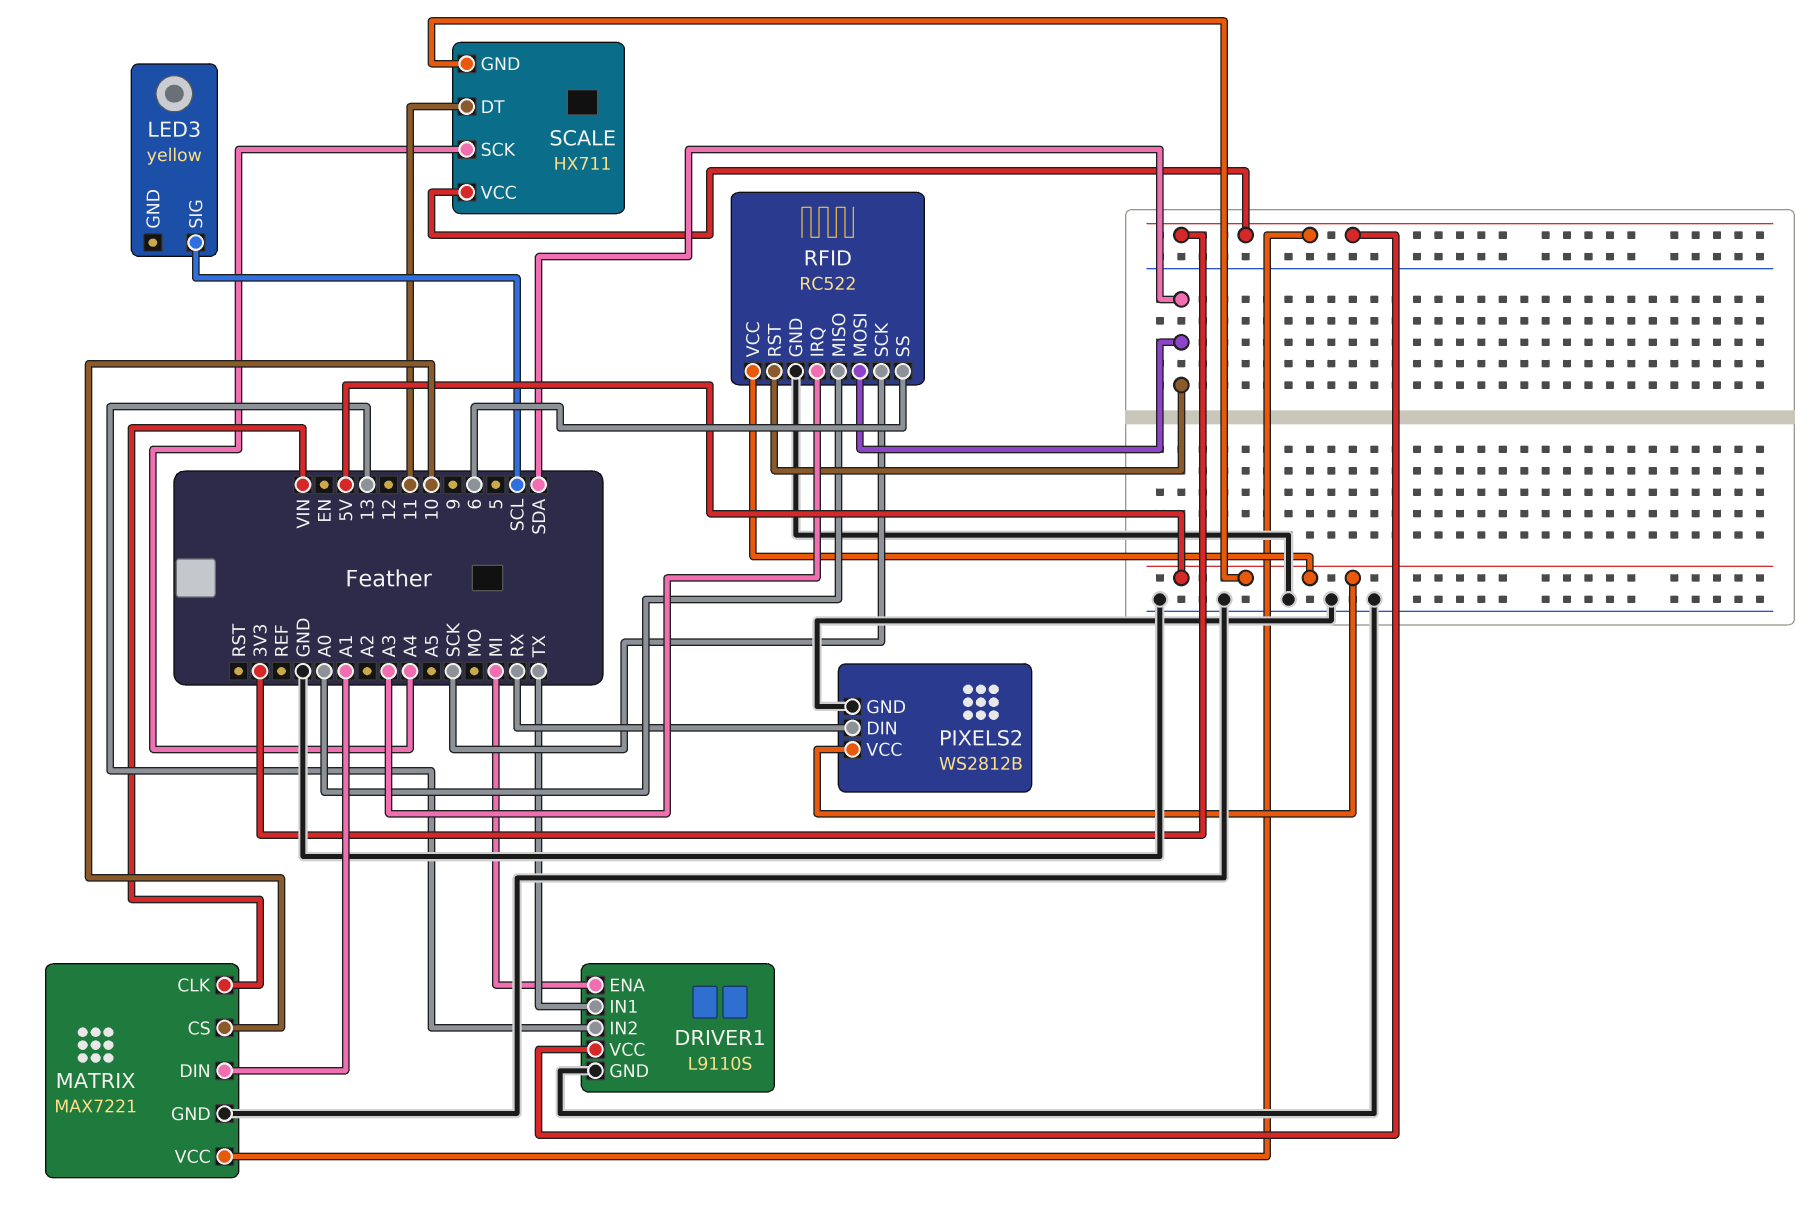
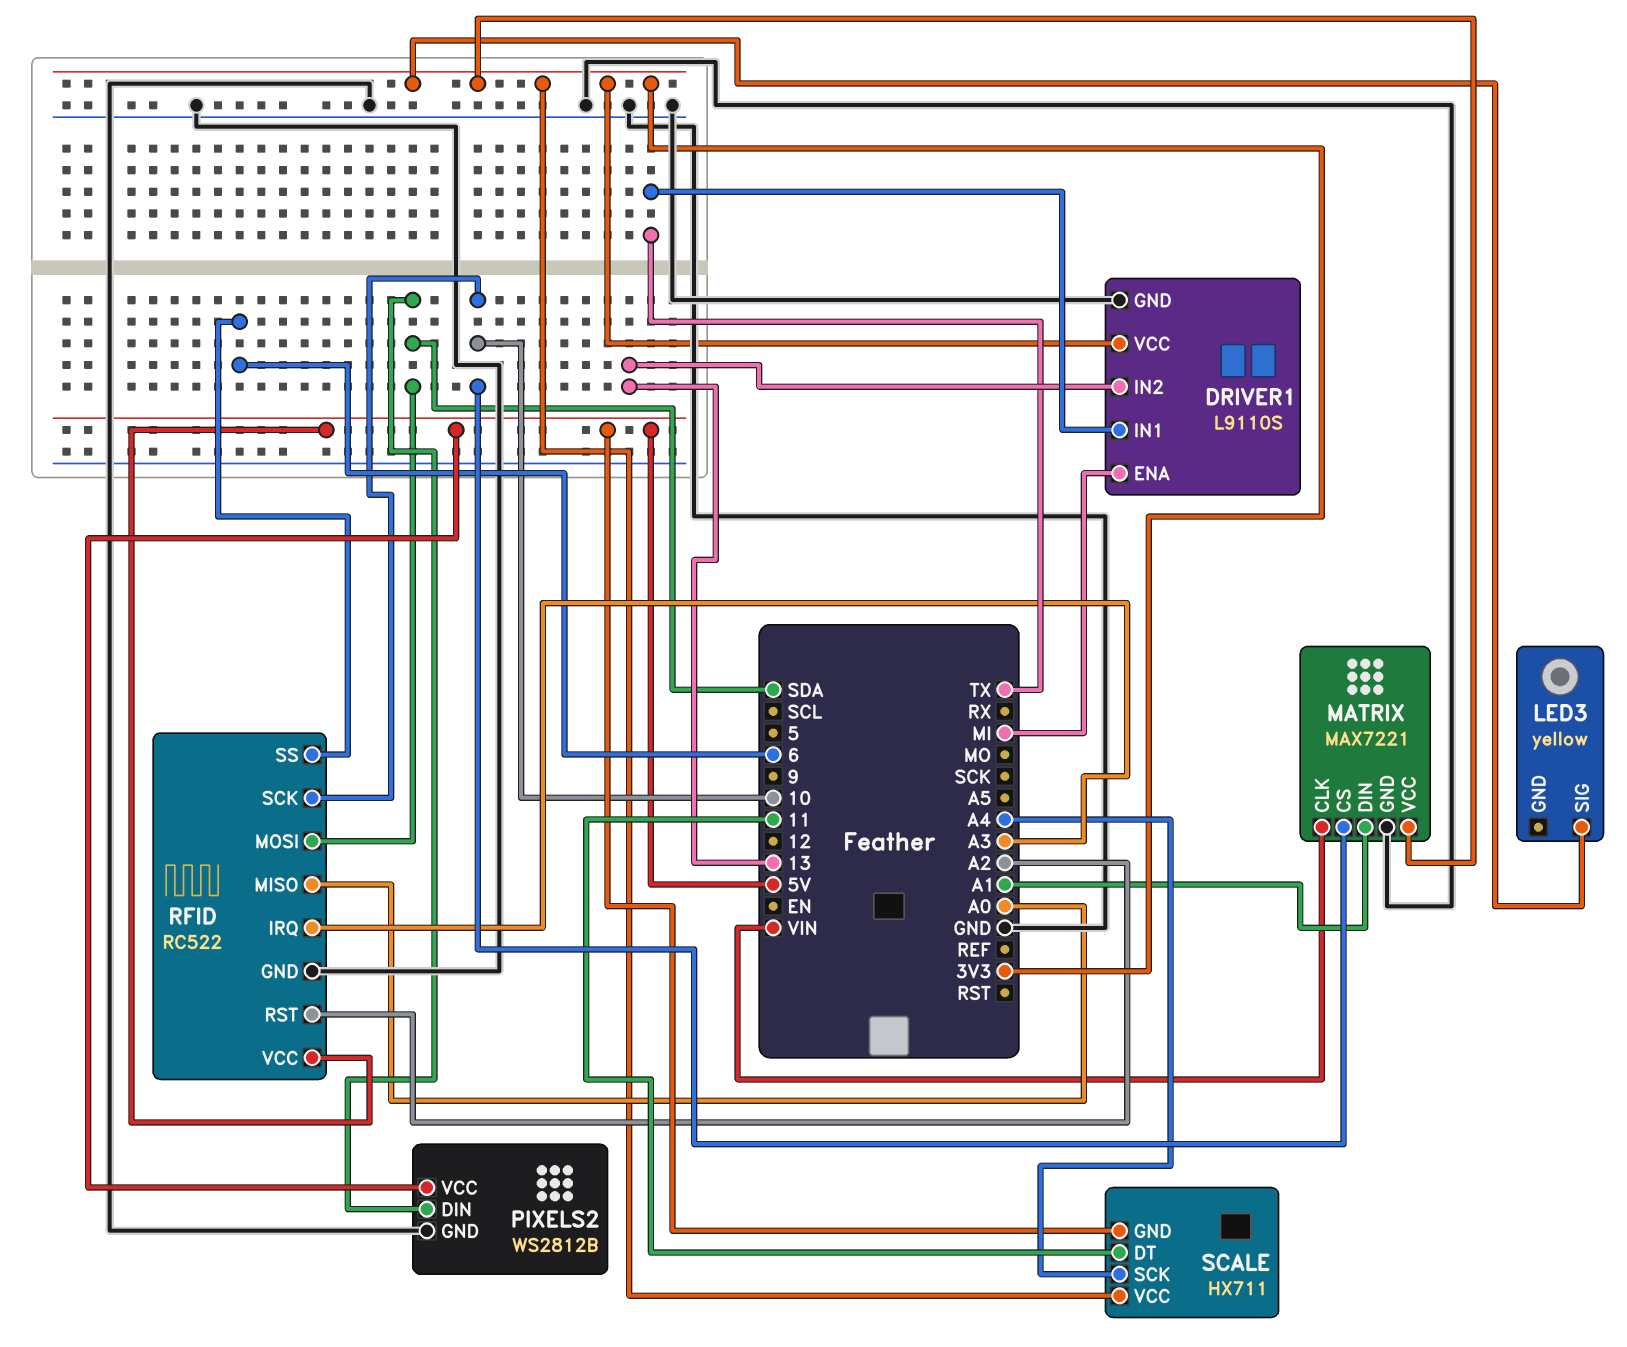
LED3 pin SIG: SCL -> 3V3
PIXELS2 pin DIN: RX -> SDA
RFID pin RST: SDA -> A2
RFID pin SCK: SCK -> 10

